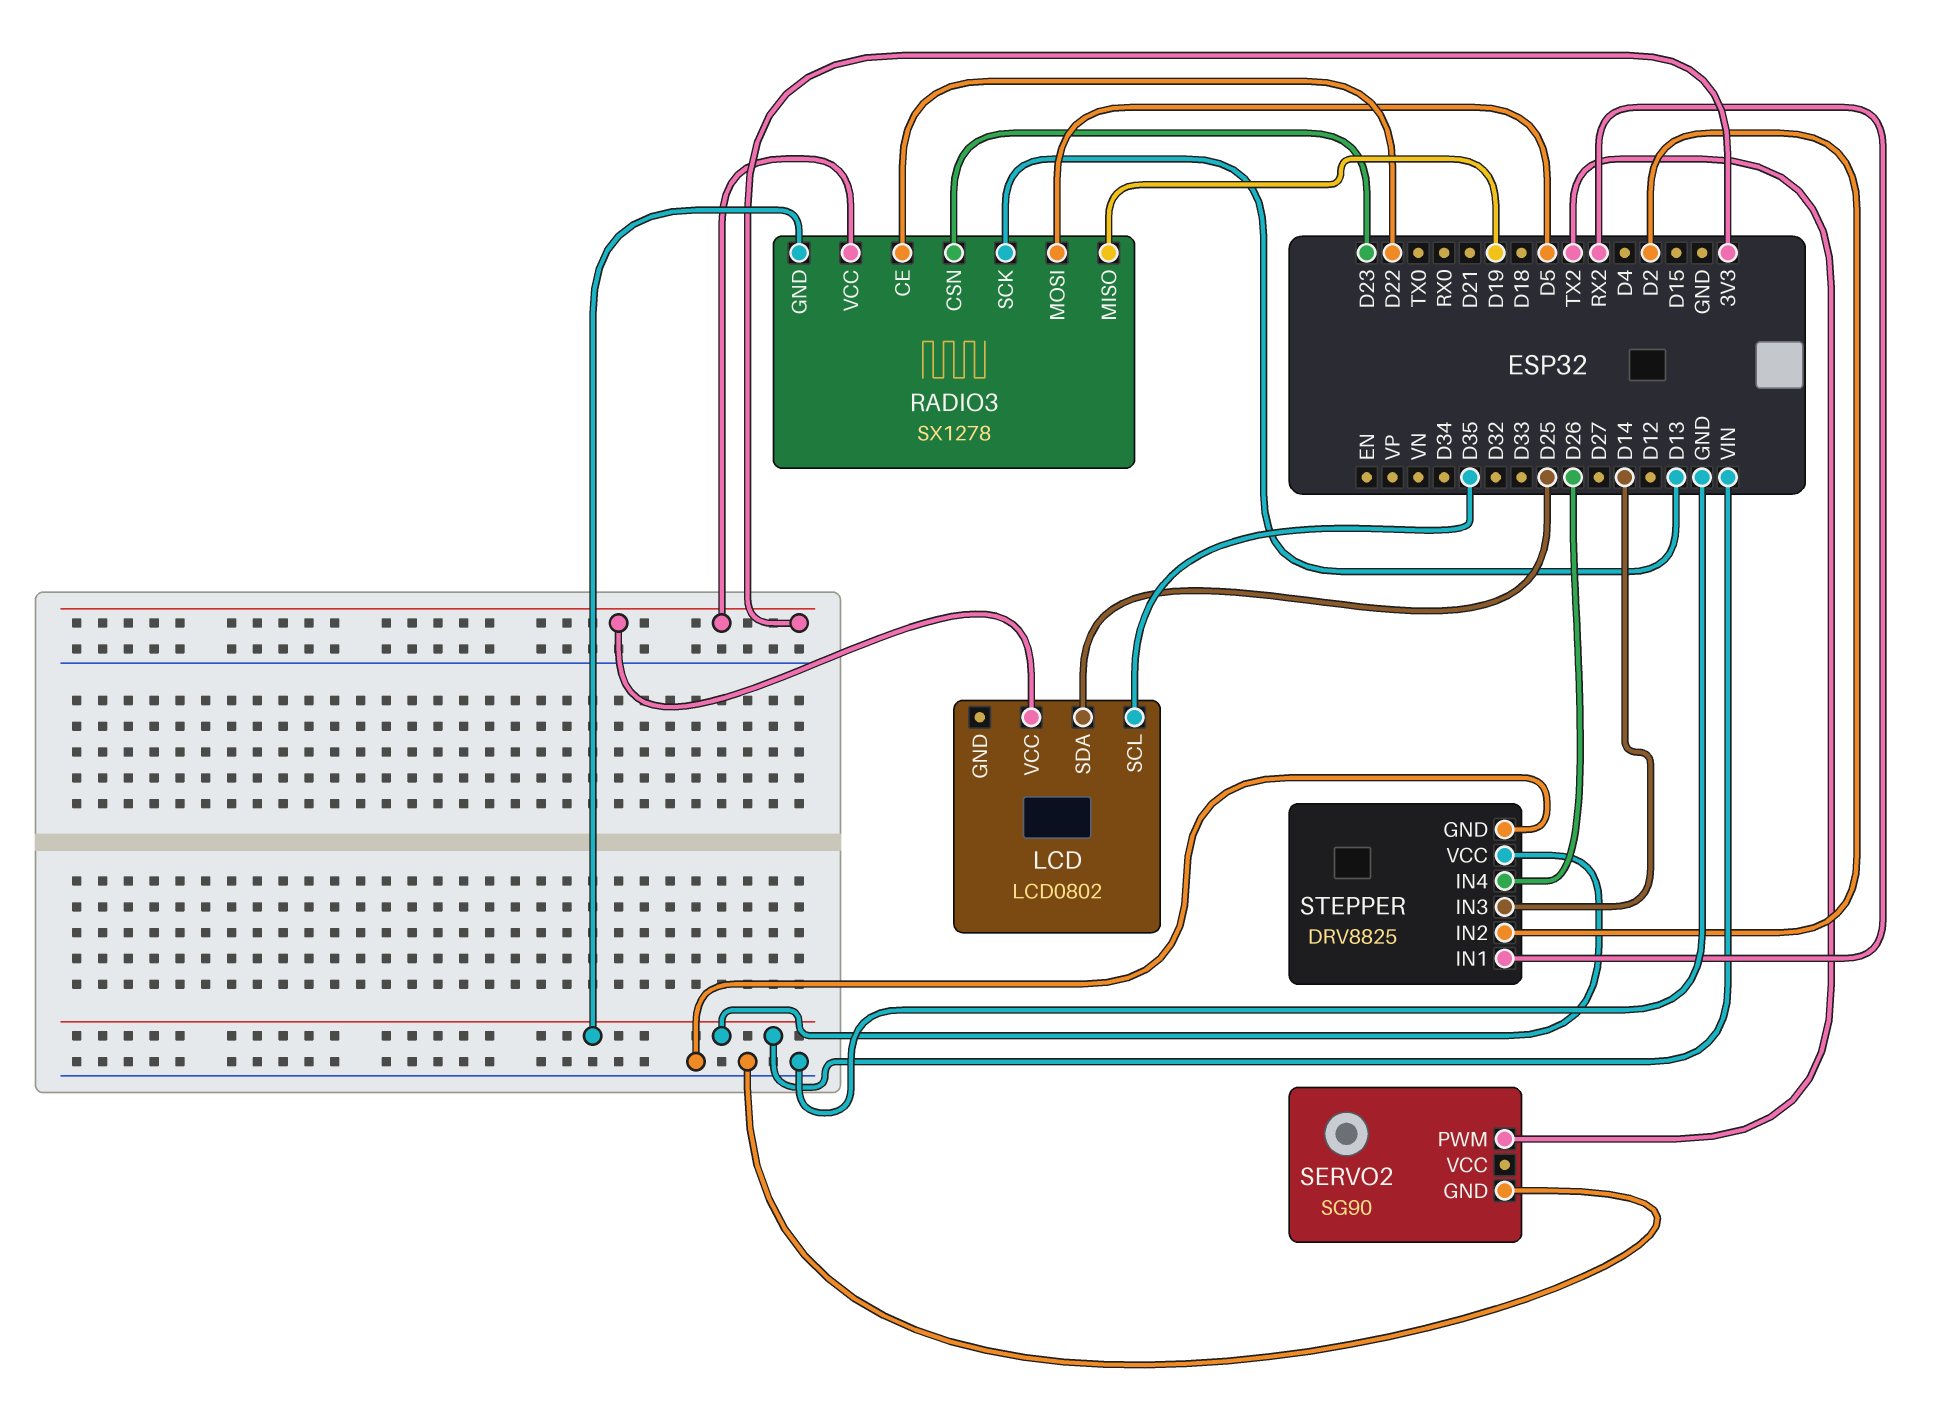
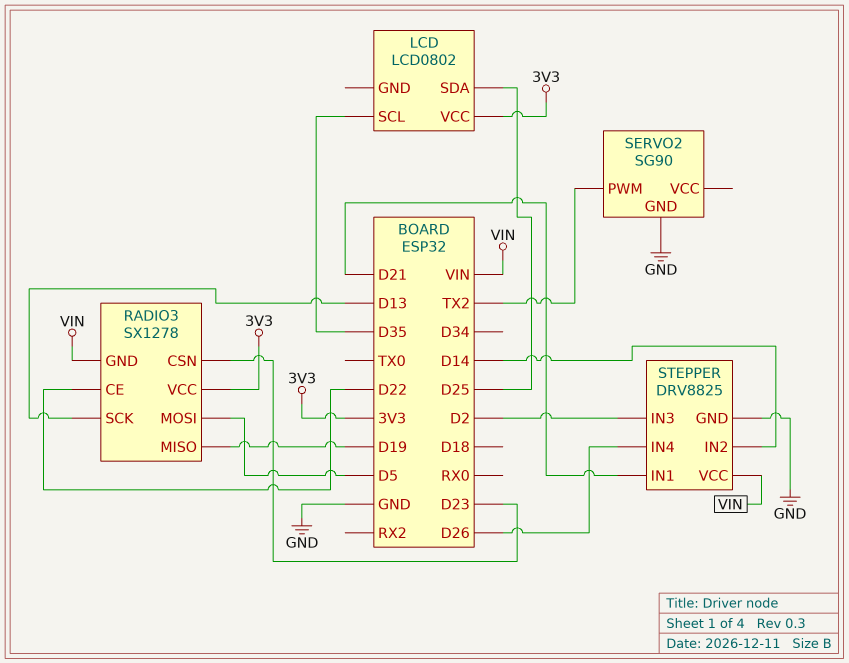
STEPPER pin IN1: RX2 -> D21
STEPPER pin IN2: D2 -> D14
STEPPER pin IN3: D14 -> D2

